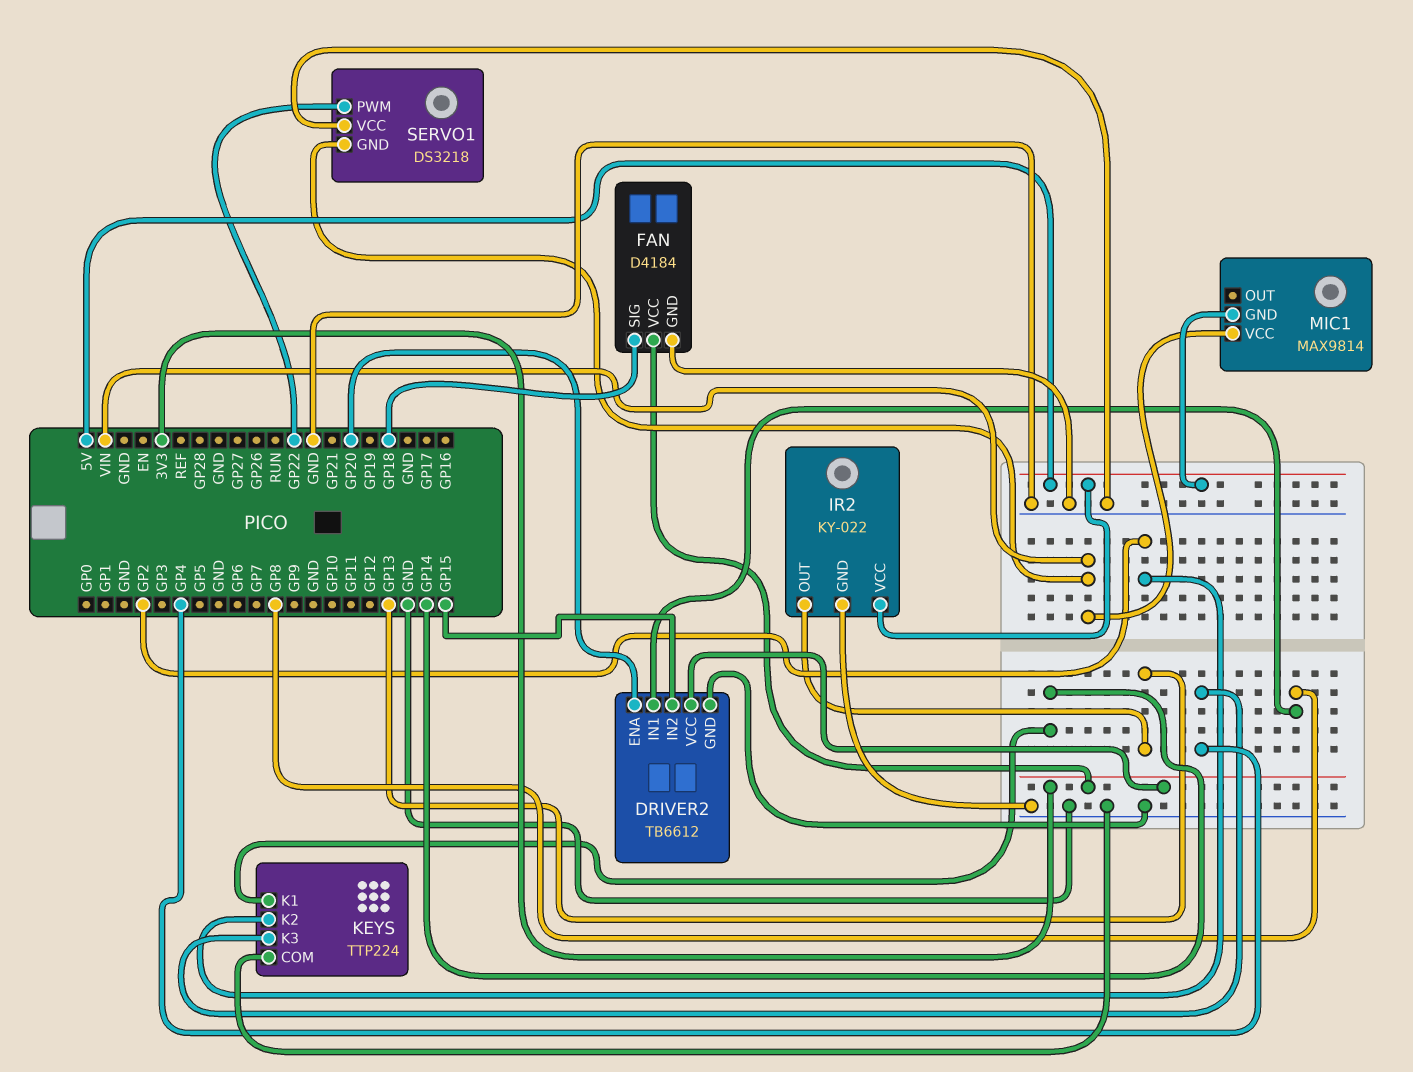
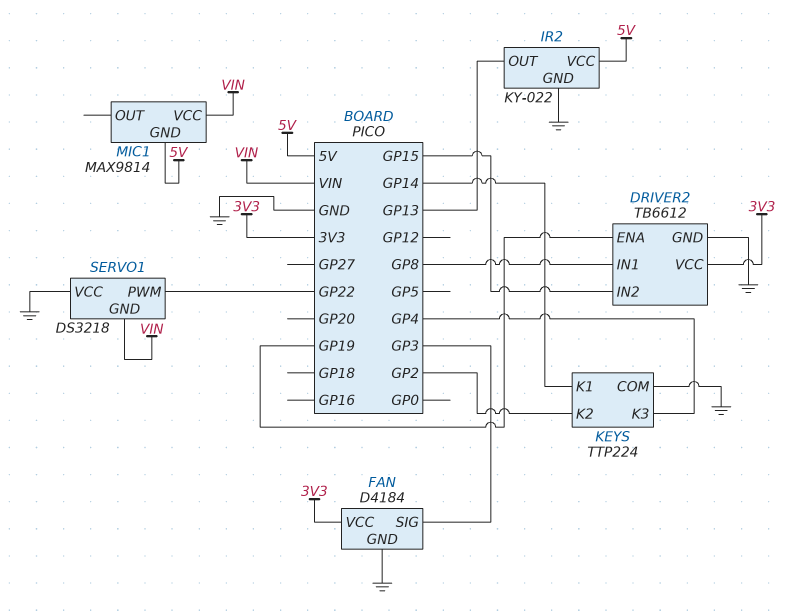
DRIVER2 pin ENA: GP20 -> GP19
FAN pin SIG: GP18 -> GP3

